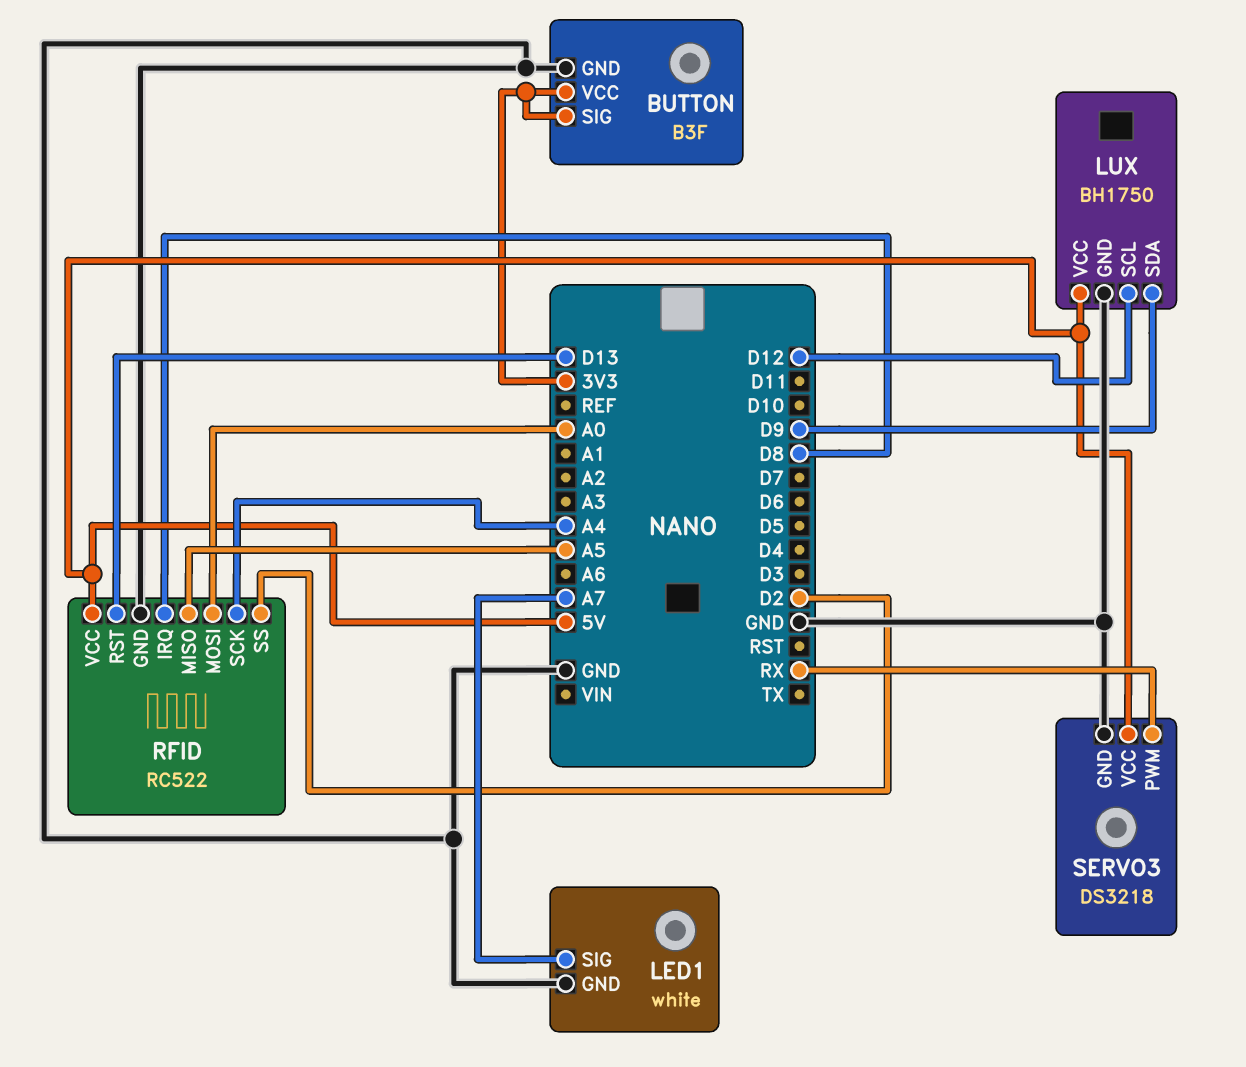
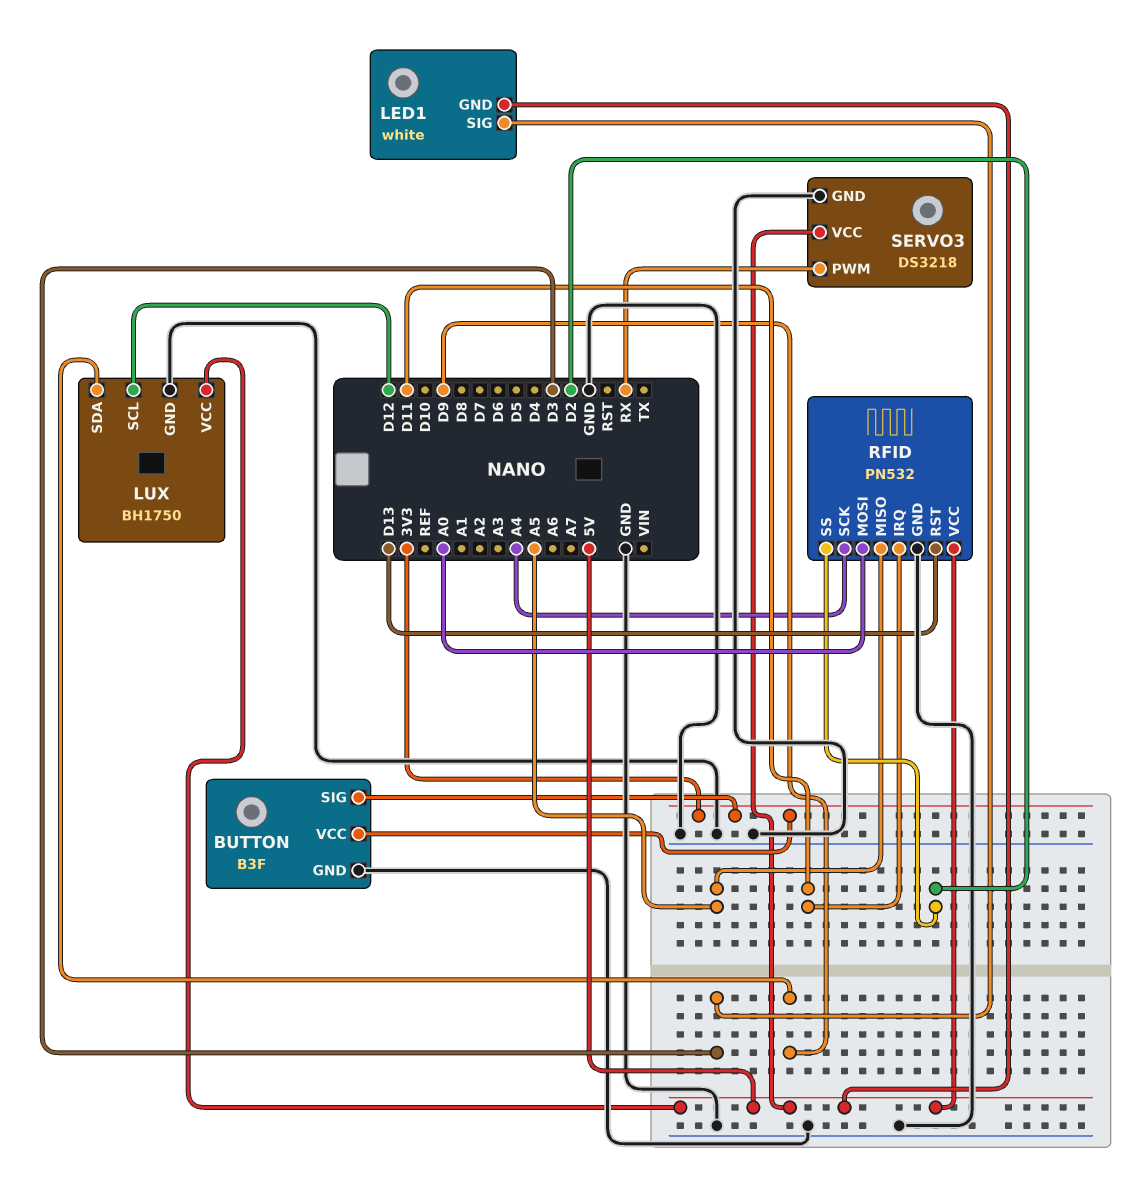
LED1 pin GND: GND -> 5V
LED1 pin SIG: A7 -> D3
RFID: RC522 -> PN532
RFID pin IRQ: D8 -> D11

